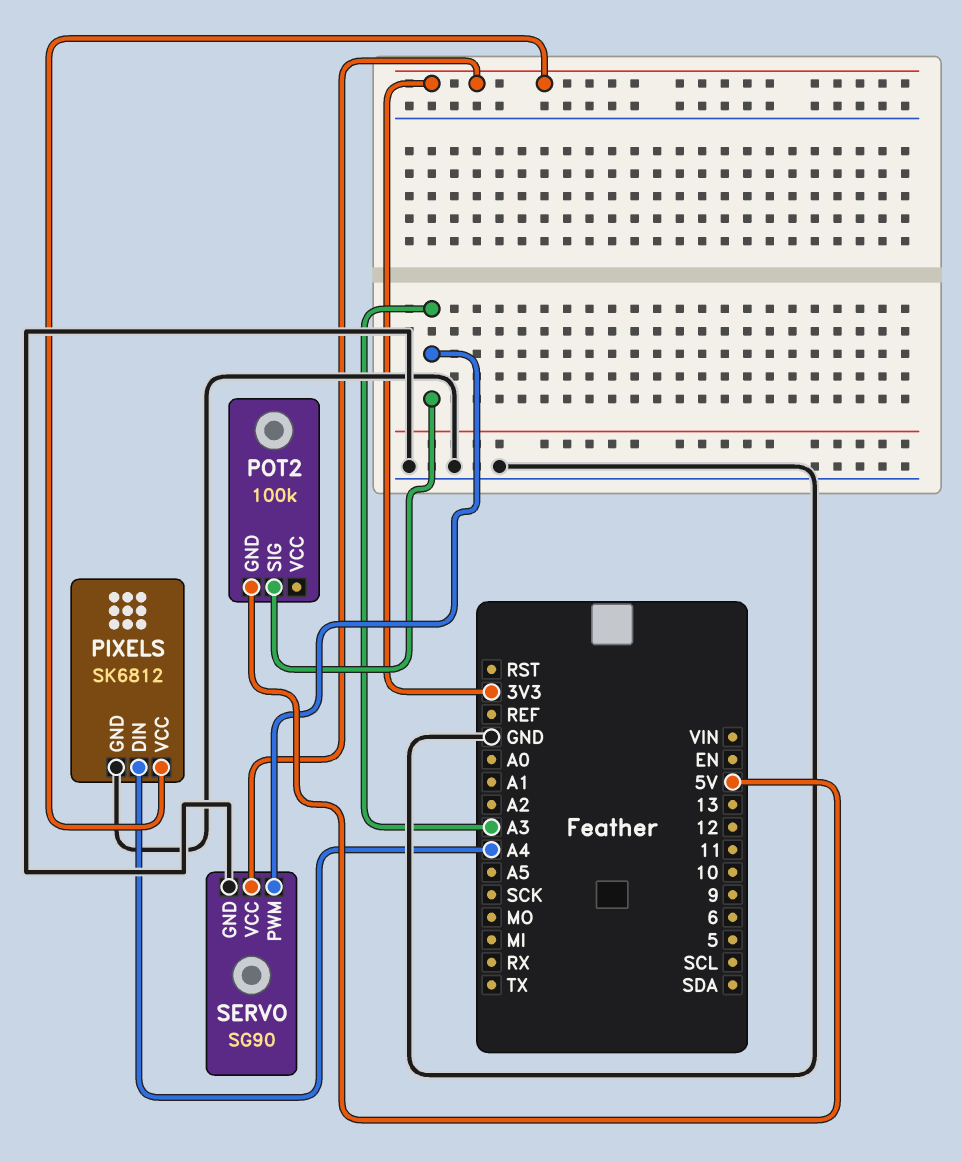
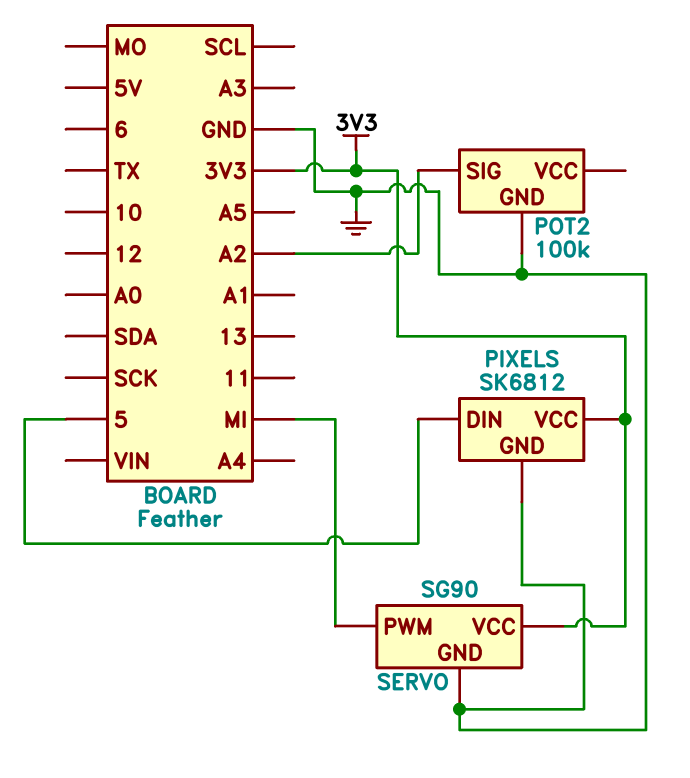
PIXELS pin DIN: A4 -> 5
POT2 pin GND: 5V -> GND
POT2 pin SIG: A3 -> A2
SERVO pin PWM: A3 -> MI

